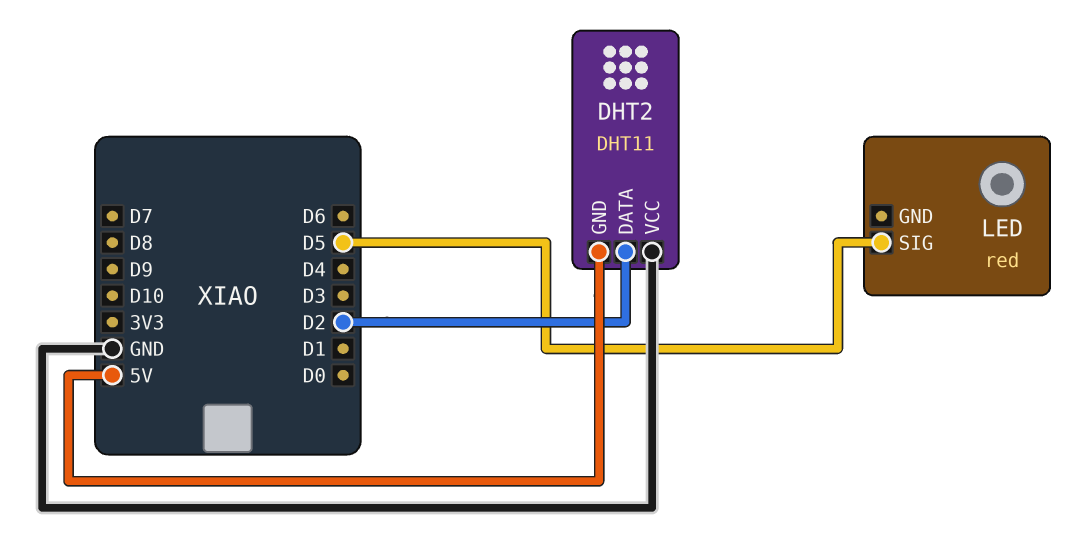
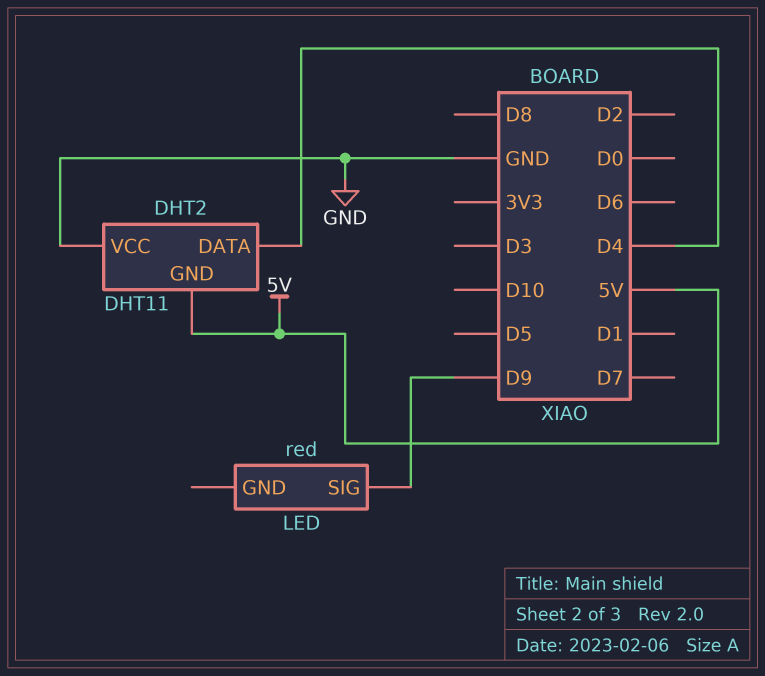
DHT2 pin DATA: D2 -> D4
LED pin SIG: D5 -> D9

